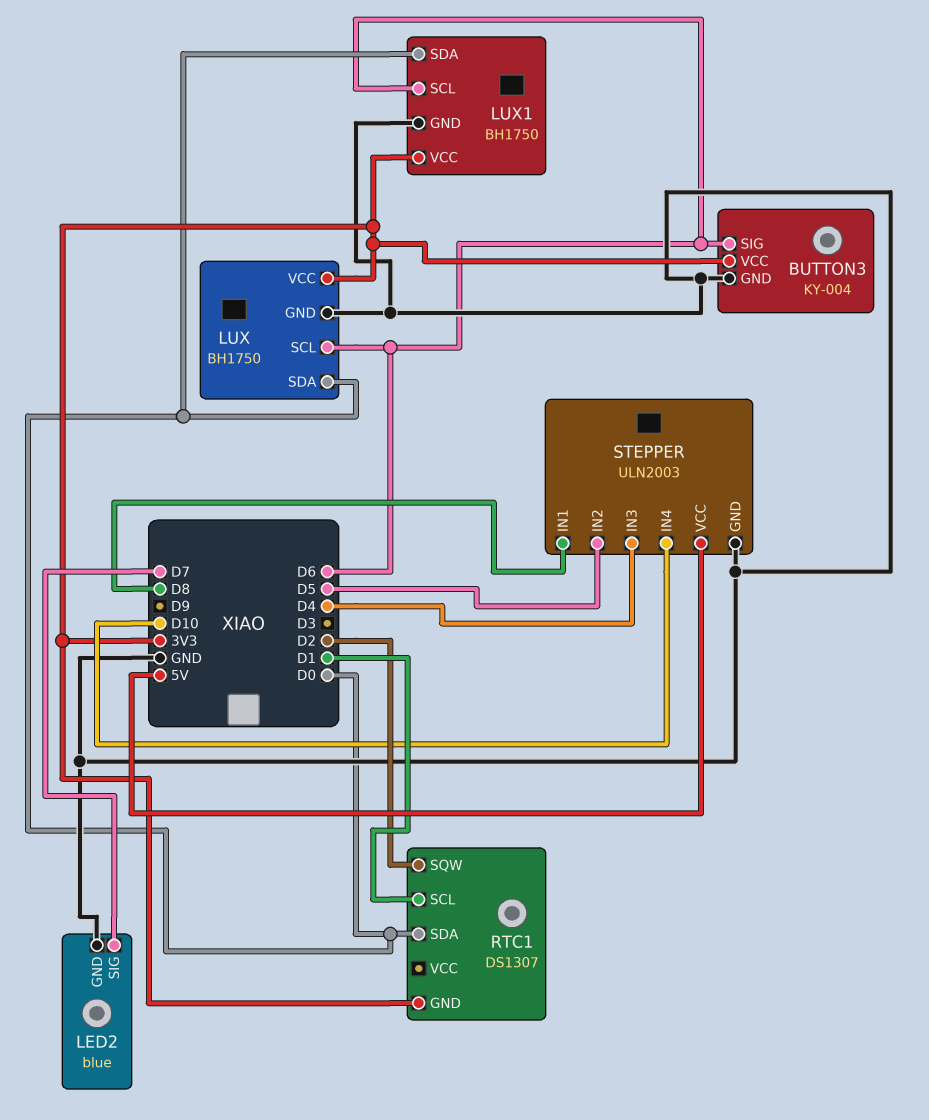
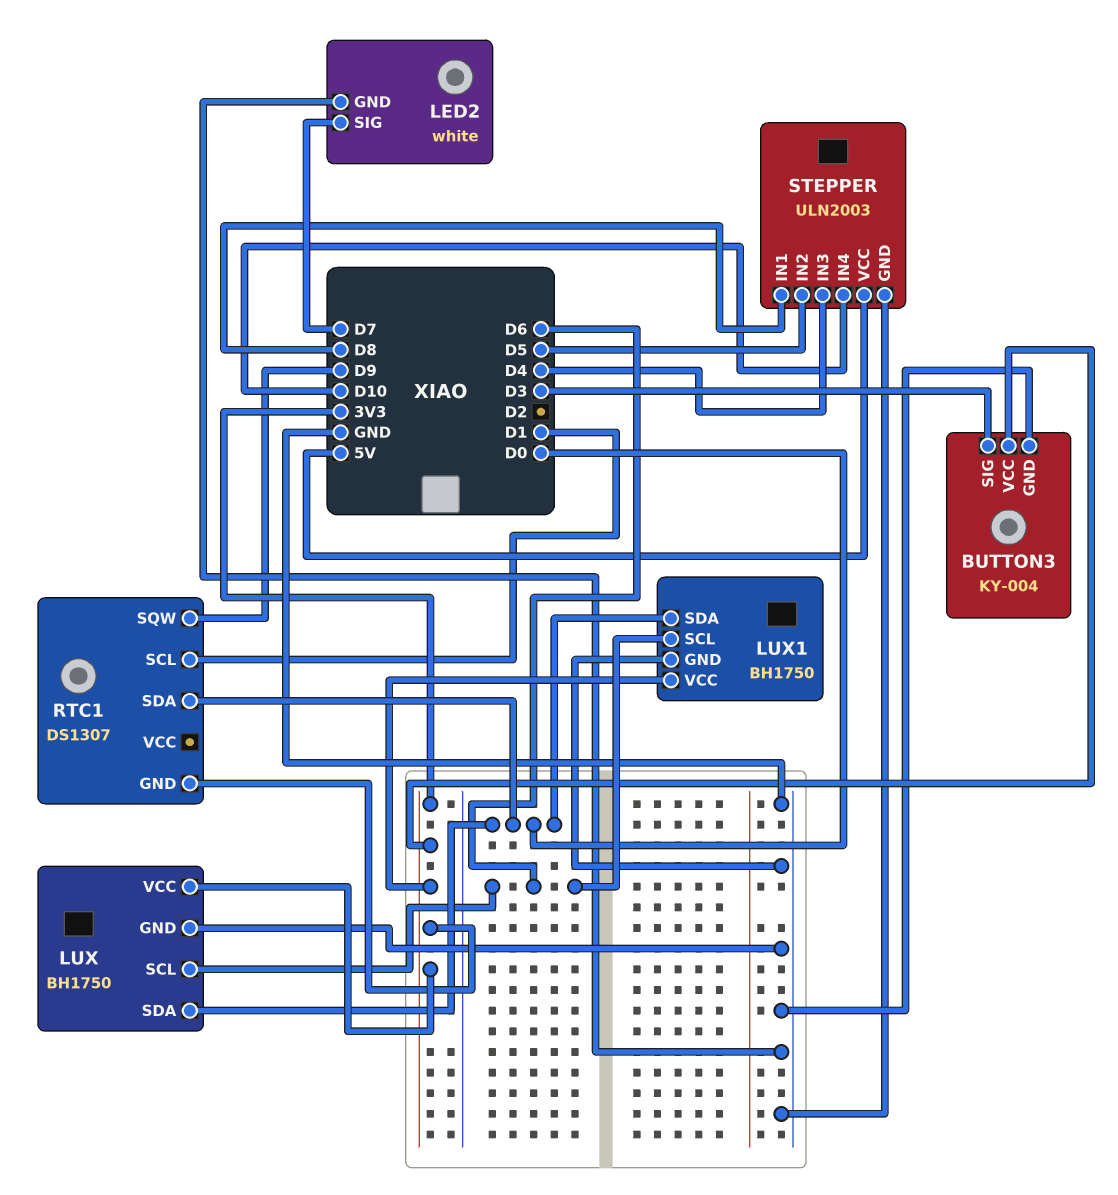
BUTTON3 pin SIG: D6 -> D3
LED2: blue -> white
RTC1 pin SQW: D2 -> D9

